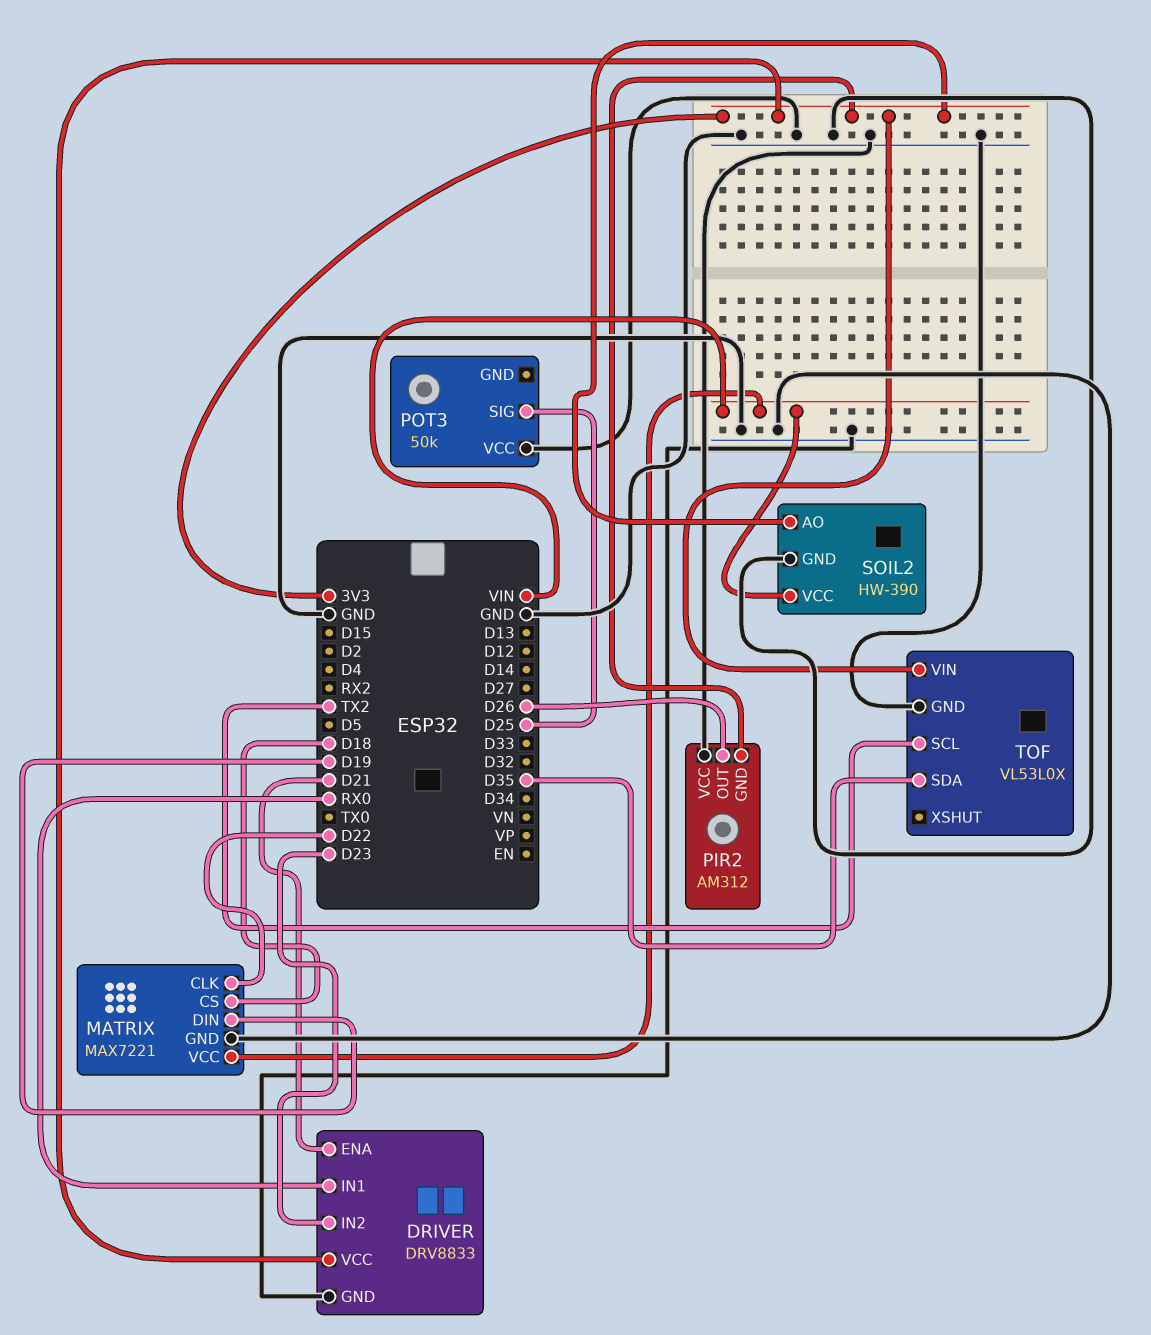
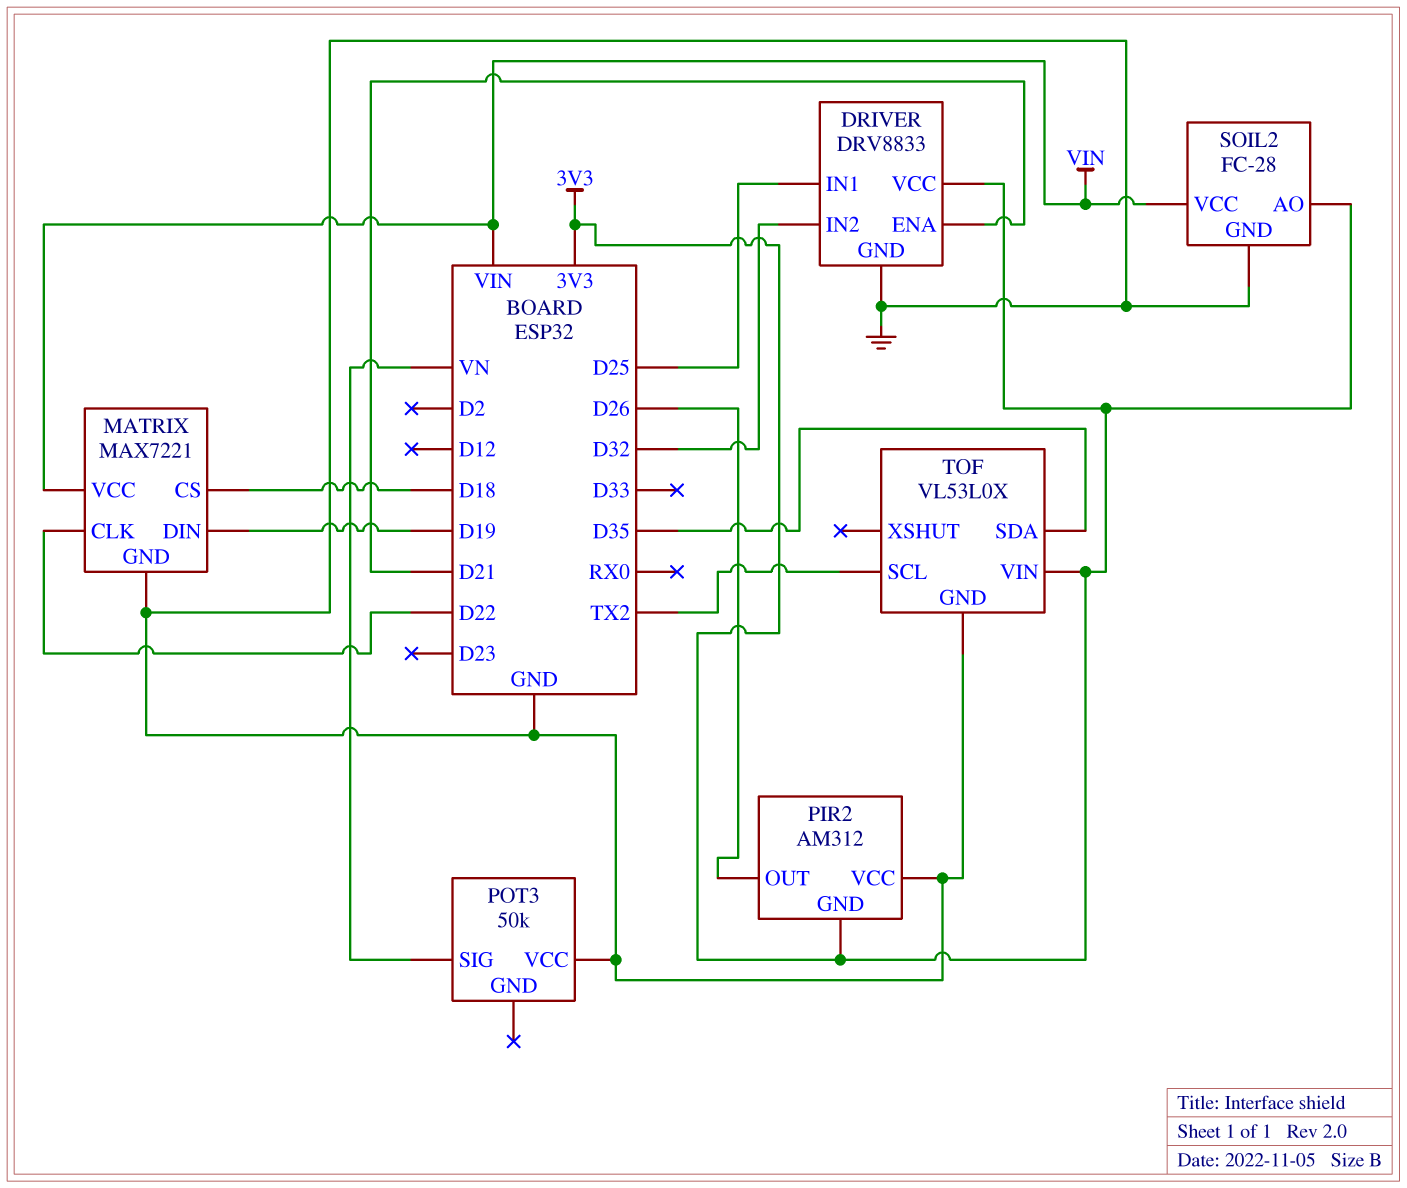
DRIVER pin IN1: RX0 -> D25
DRIVER pin IN2: D23 -> D32
POT3 pin SIG: D25 -> VN
SOIL2: HW-390 -> FC-28

